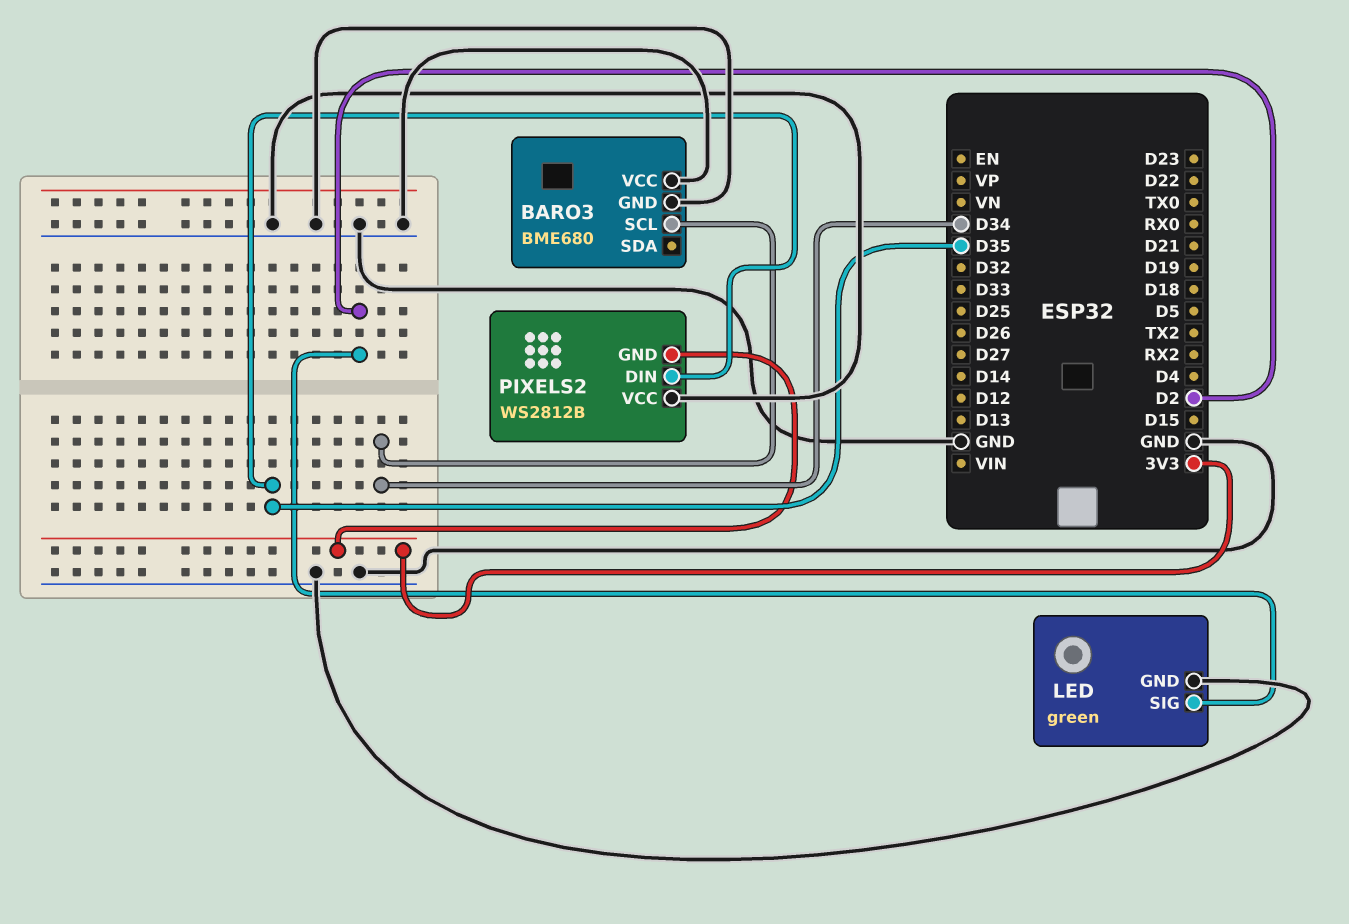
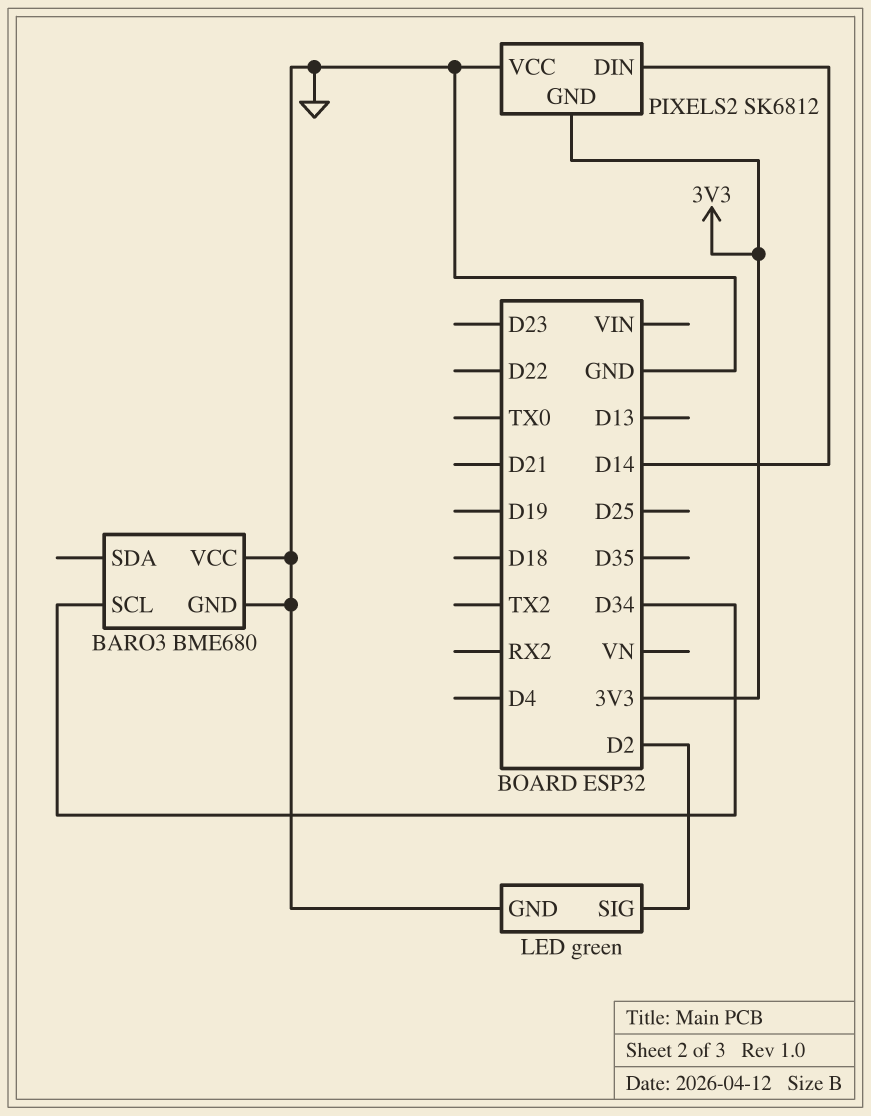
PIXELS2: WS2812B -> SK6812
PIXELS2 pin DIN: D35 -> D14

